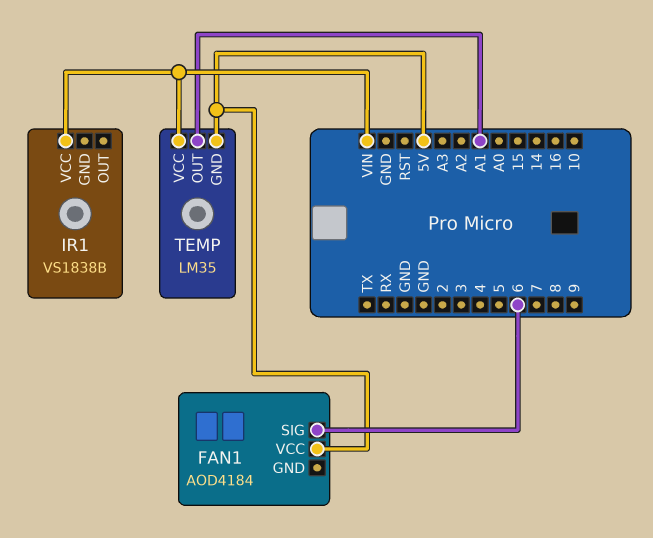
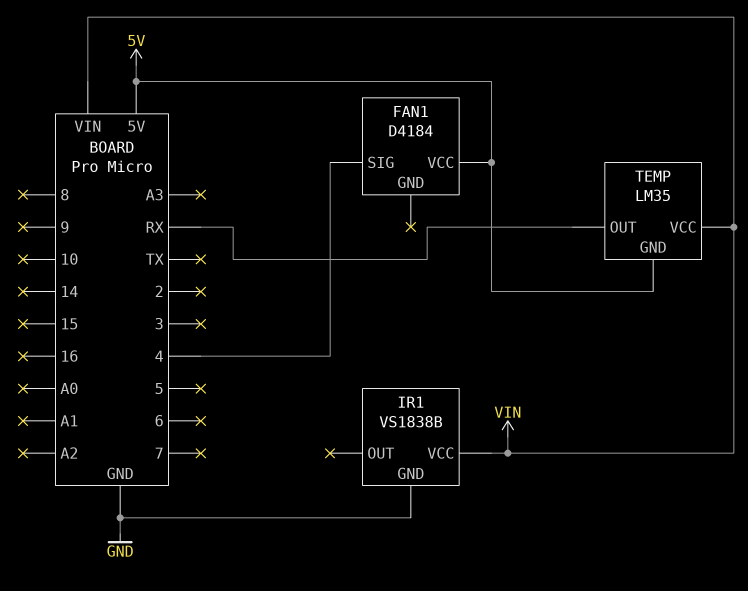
FAN1: AOD4184 -> D4184
FAN1 pin SIG: 6 -> 4
IR1 pin GND: none -> GND
TEMP pin OUT: A1 -> RX

